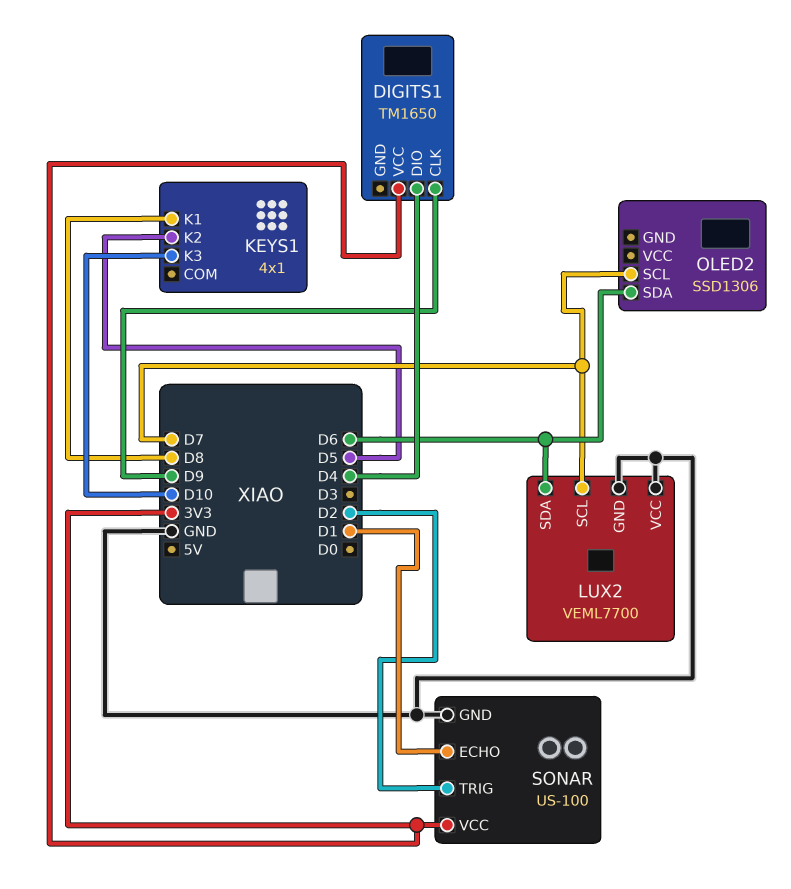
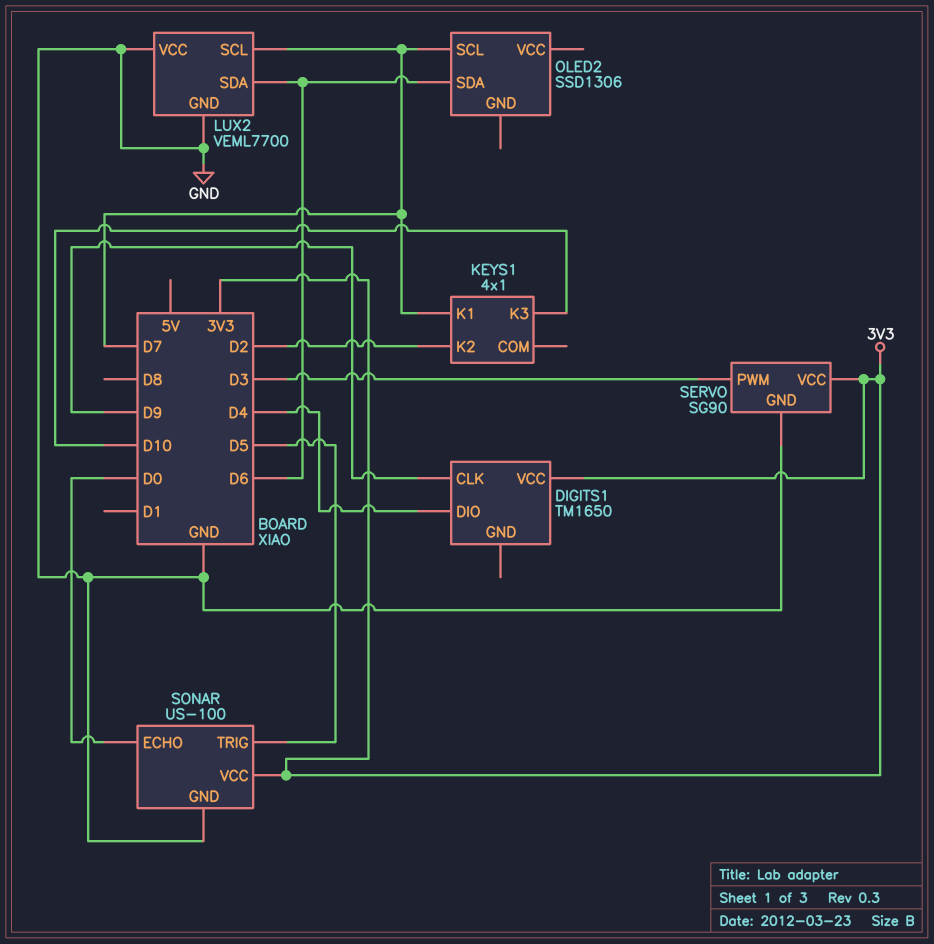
KEYS1 pin K1: D8 -> D7
KEYS1 pin K2: D5 -> D2
SERVO: none -> SG90
SERVO pin GND: none -> GND
SERVO pin PWM: none -> D3
SERVO pin VCC: none -> 3V3
SONAR pin ECHO: D1 -> D0
SONAR pin TRIG: D2 -> D5

